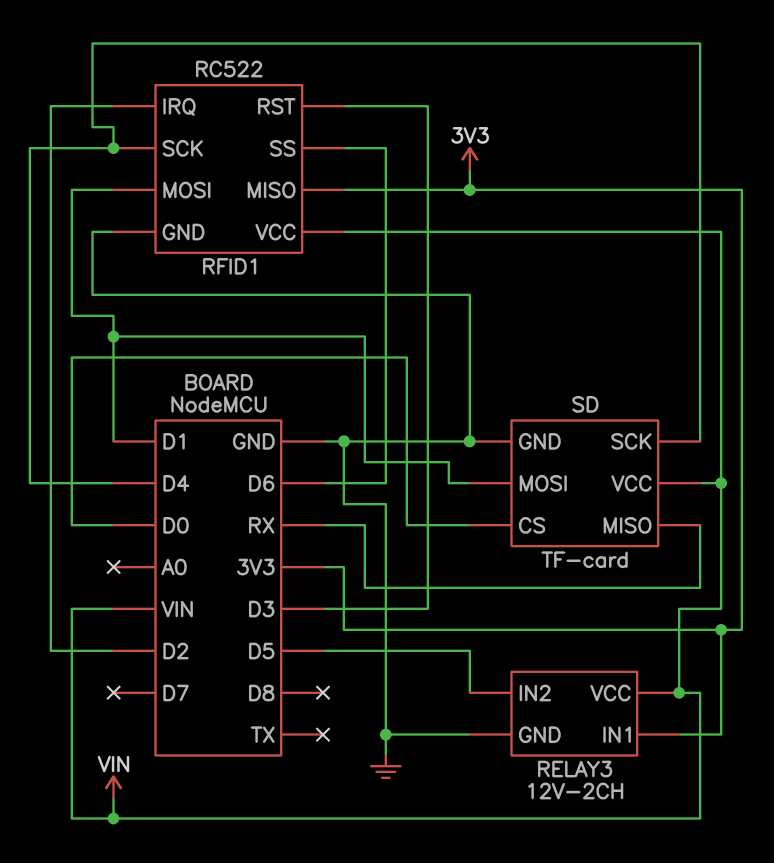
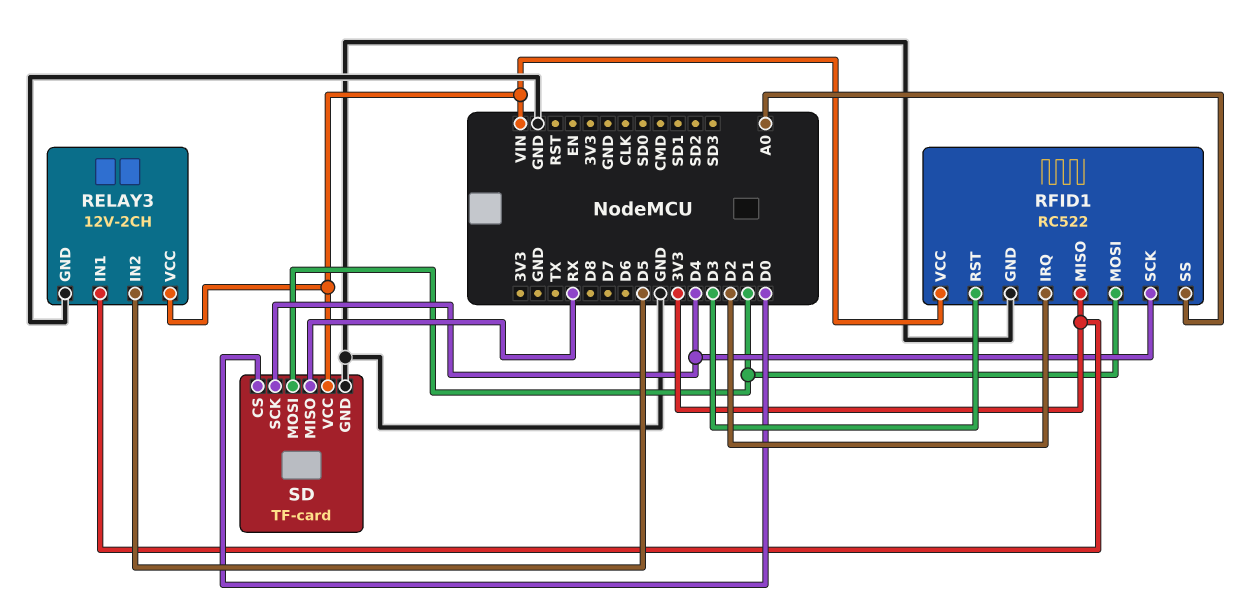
RFID1 pin SS: D6 -> A0

